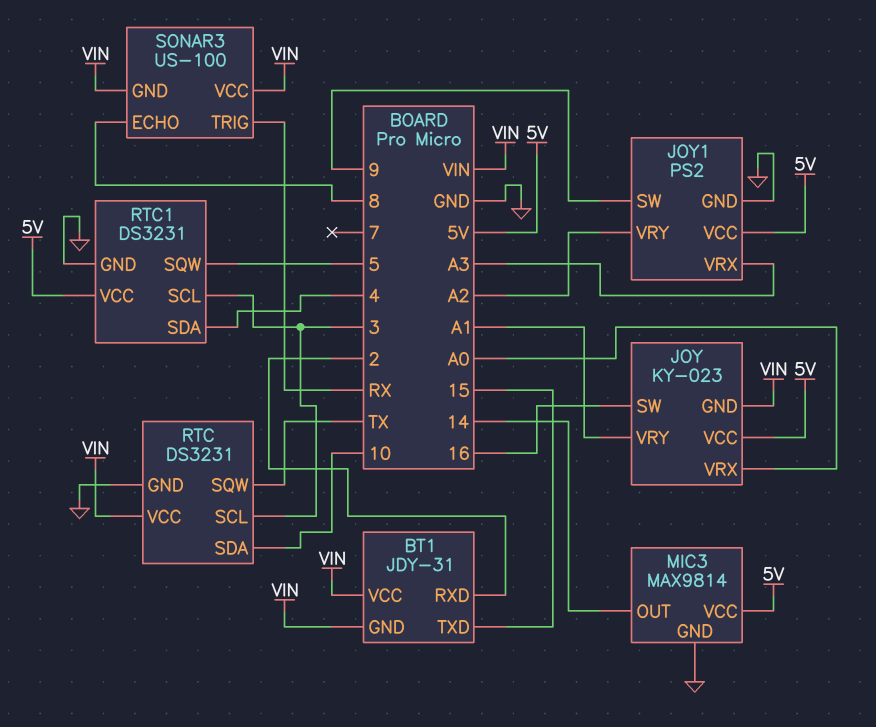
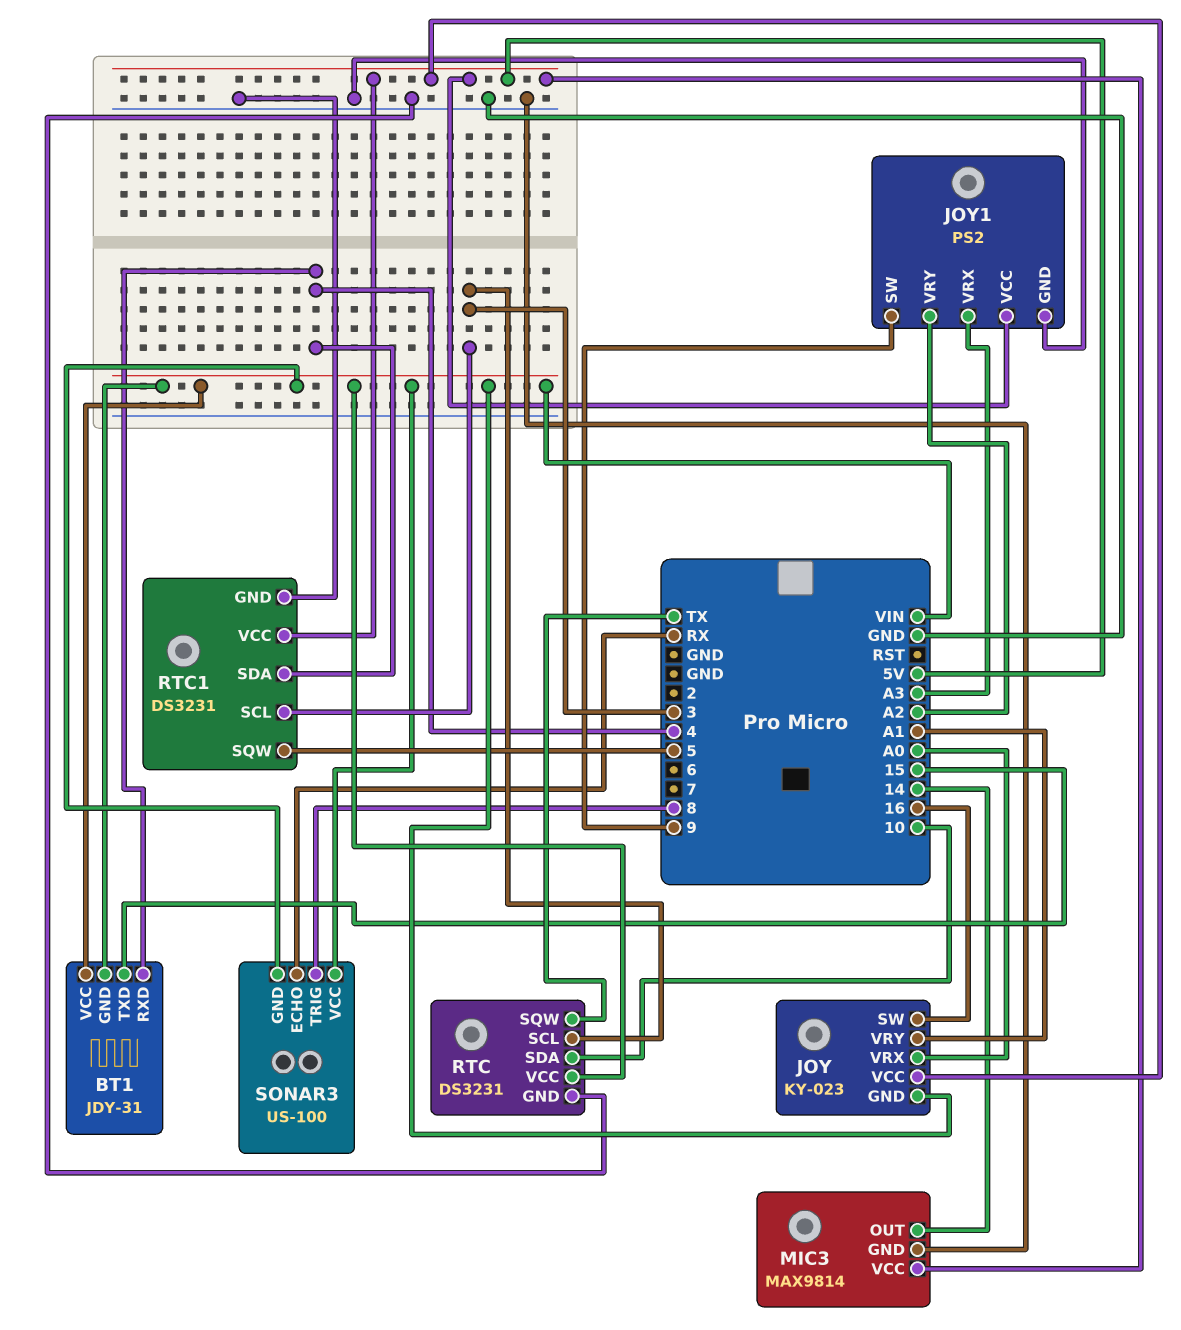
BT1 pin RXD: 2 -> 4
SONAR3 pin ECHO: 8 -> RX
SONAR3 pin TRIG: RX -> 8

